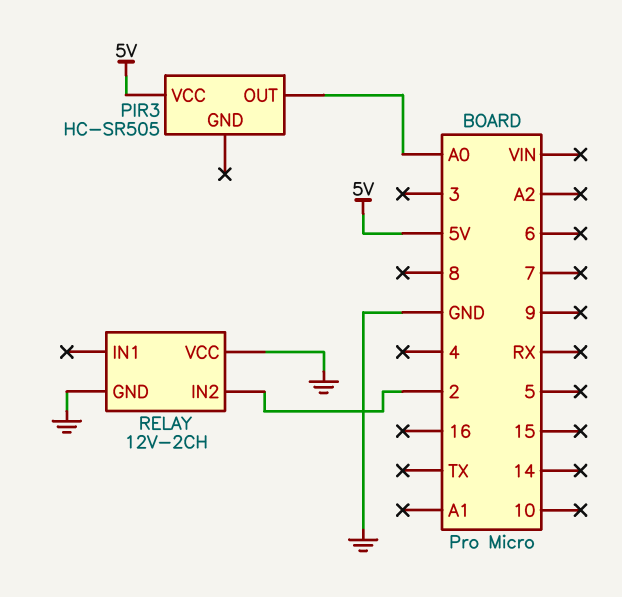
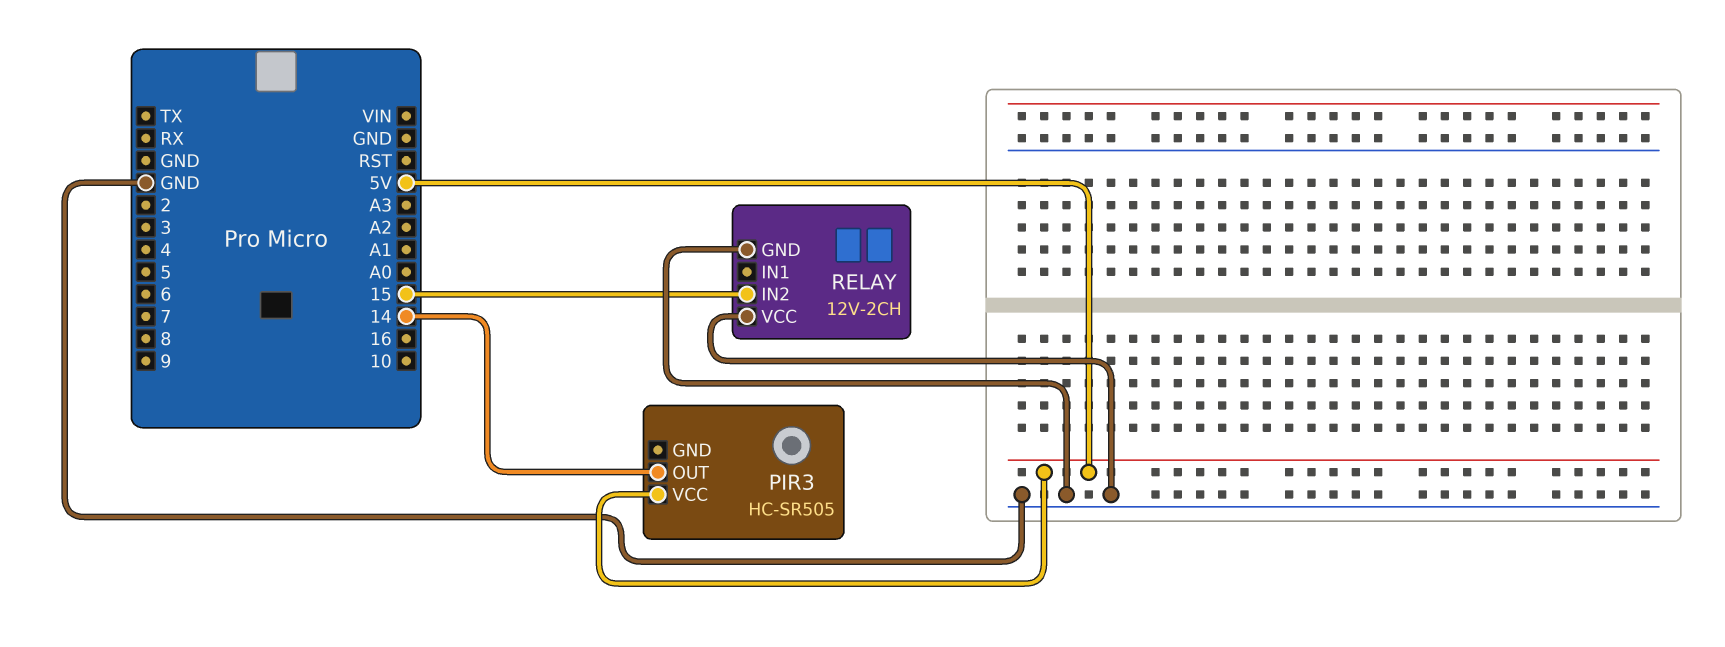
PIR3 pin OUT: A0 -> 14
RELAY pin IN2: 2 -> 15

